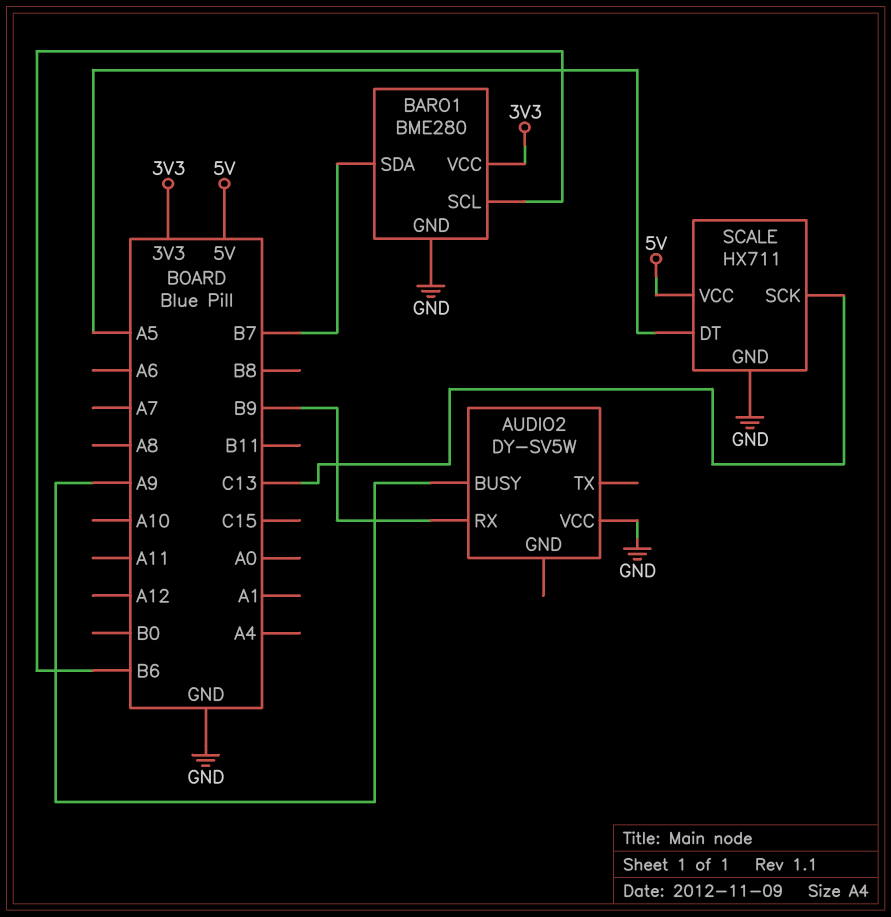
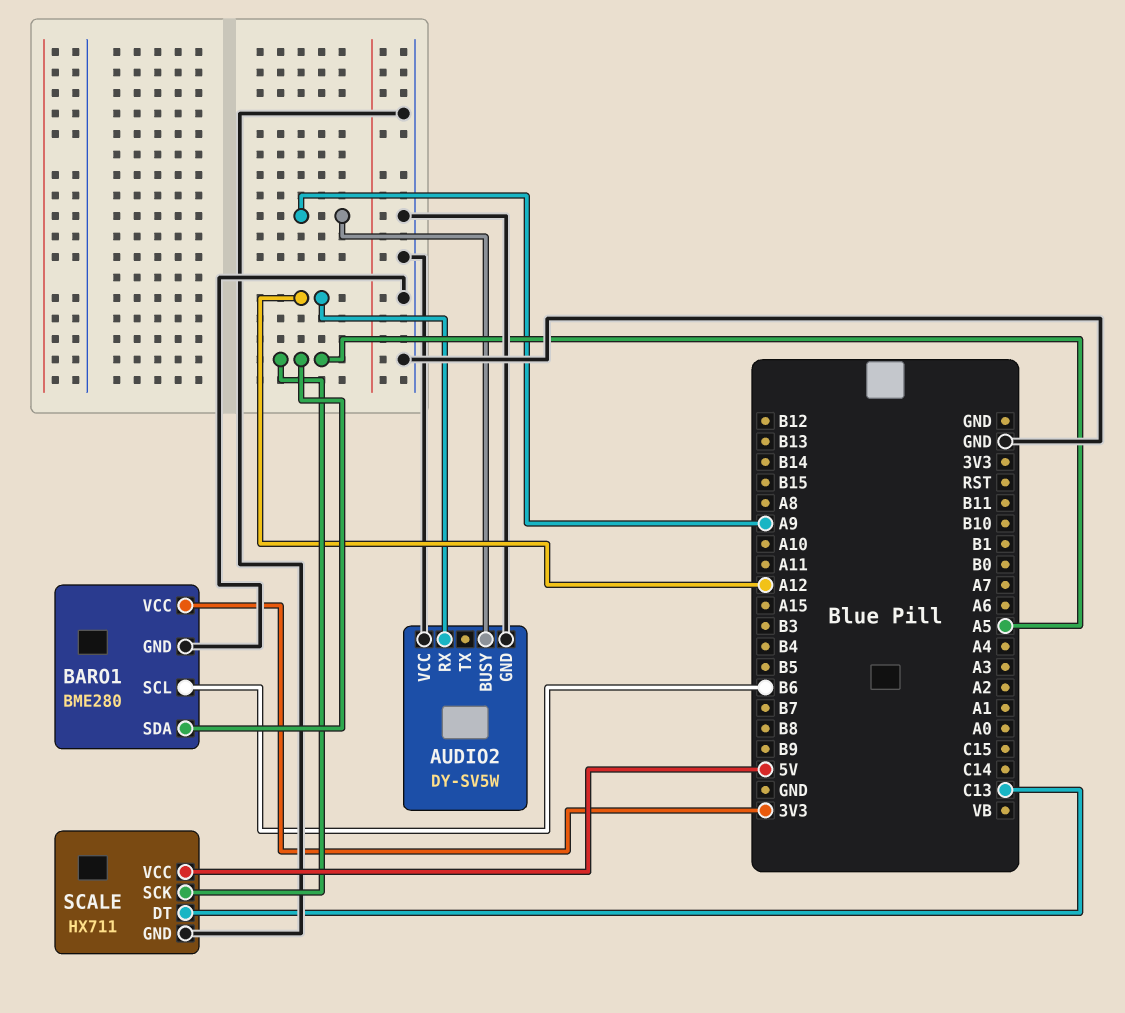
AUDIO2 pin GND: none -> GND
AUDIO2 pin RX: B9 -> A12
BARO1 pin SDA: B7 -> A5
SCALE pin DT: A5 -> C13
SCALE pin SCK: C13 -> A5

